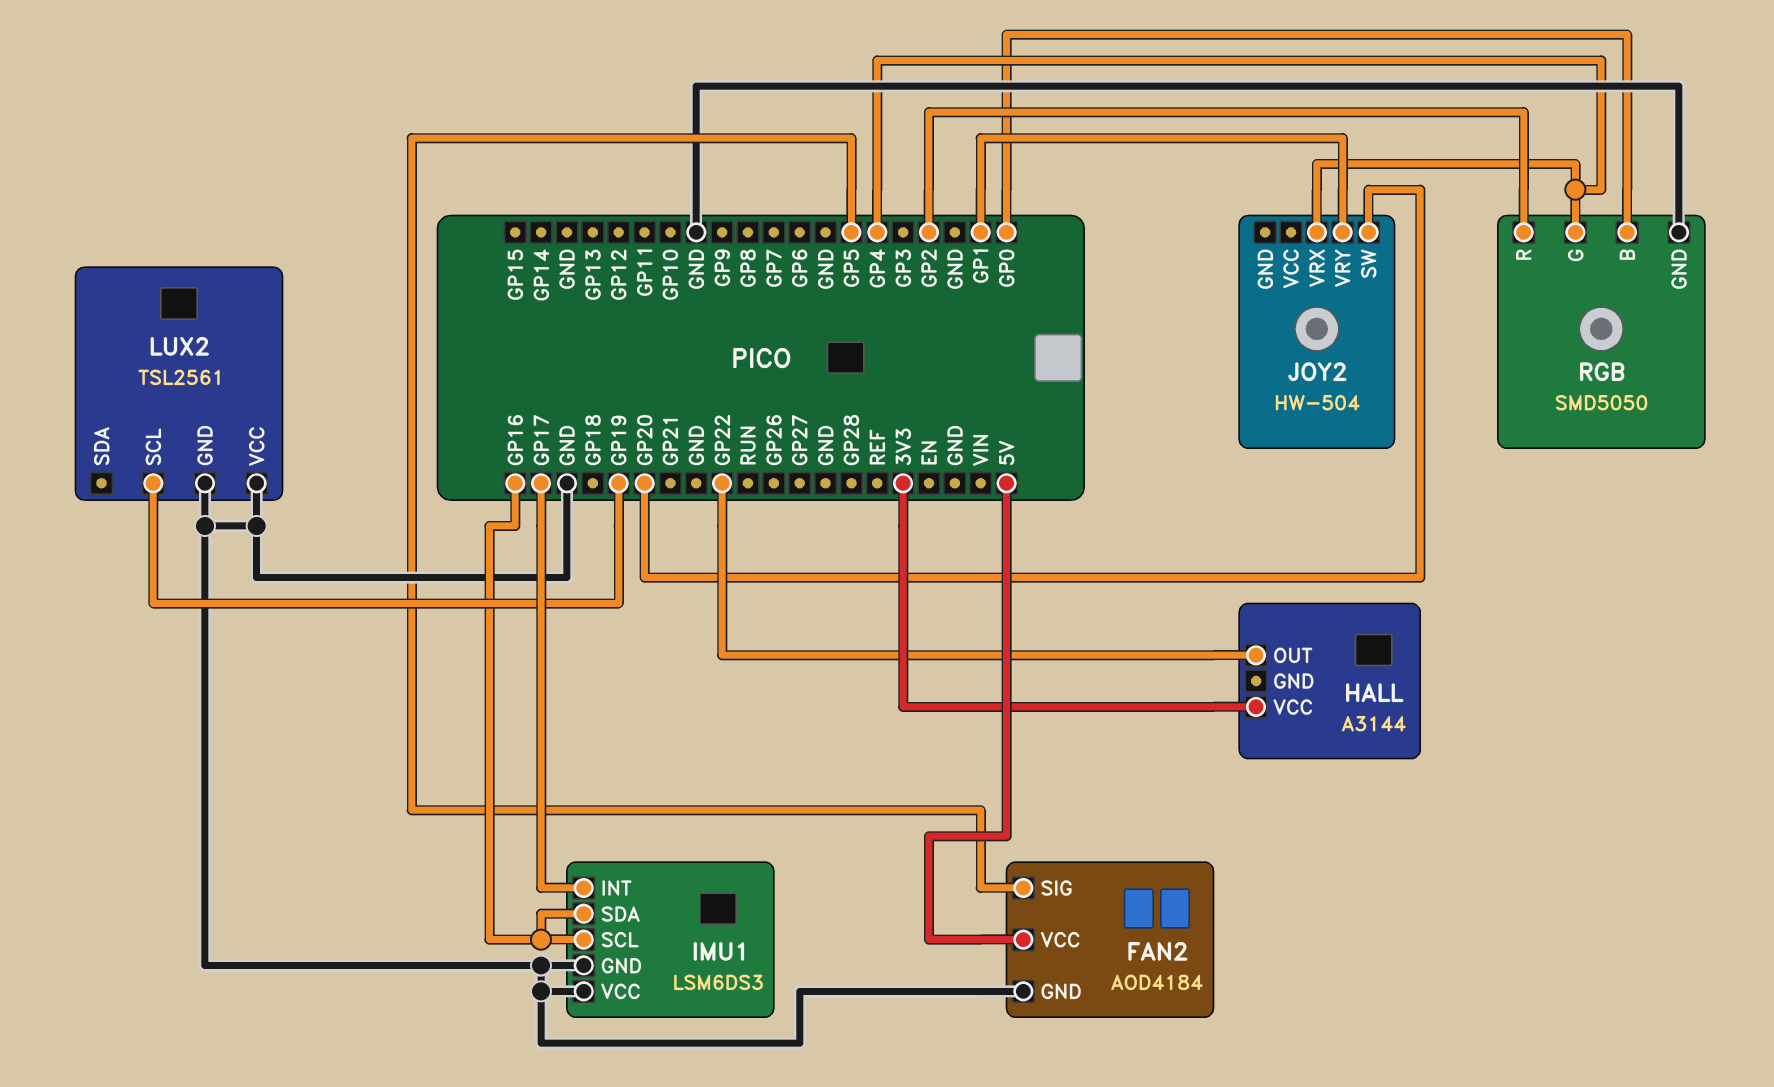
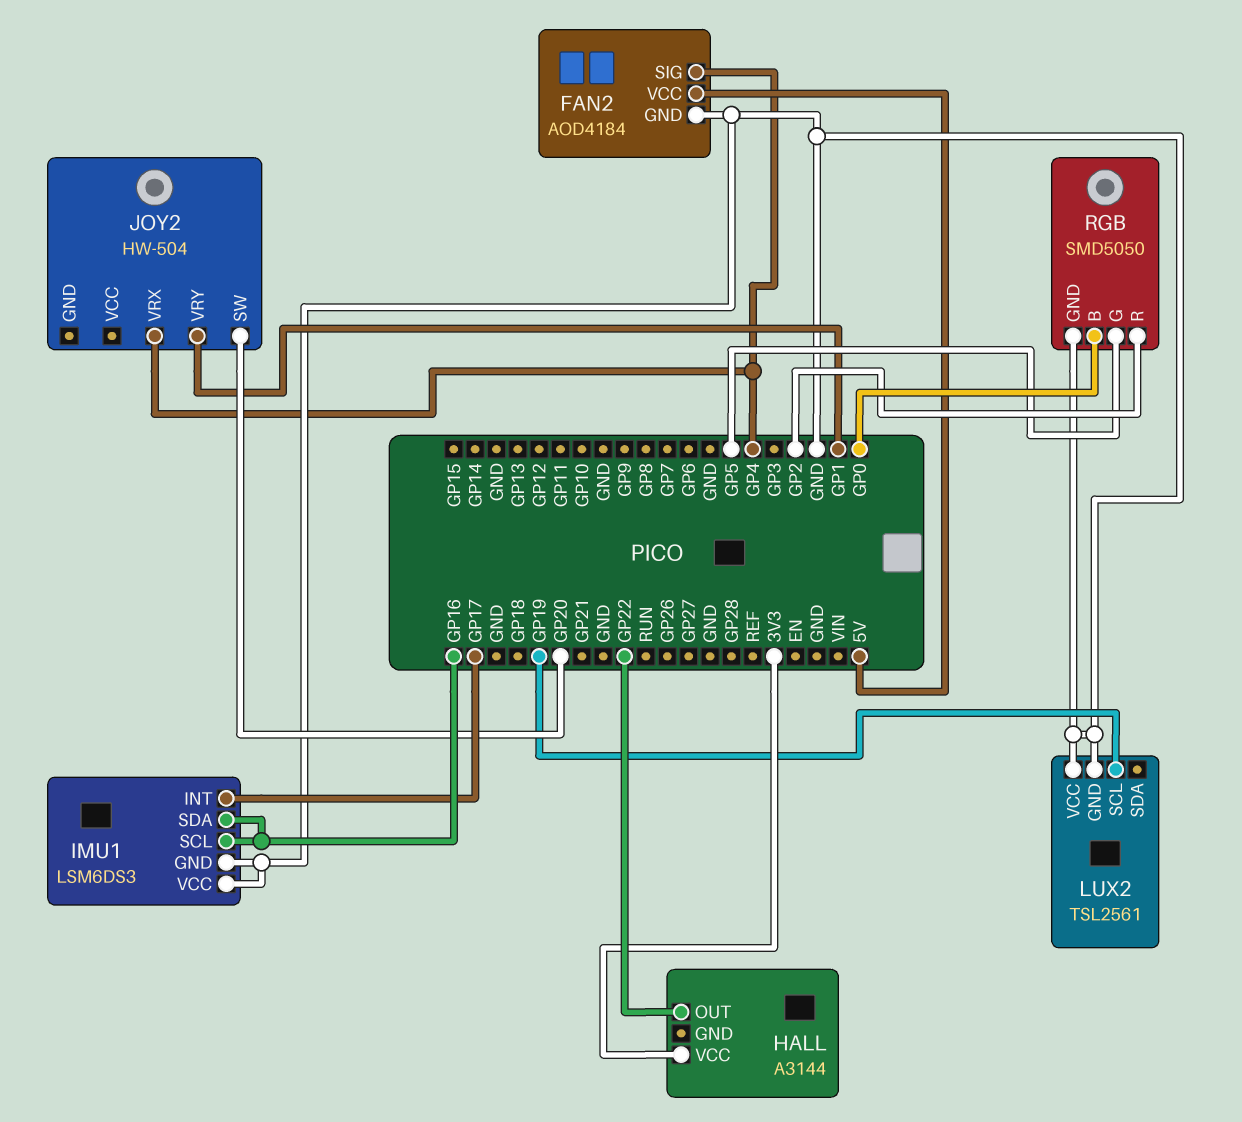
FAN2 pin SIG: GP5 -> GP4
RGB pin G: GP4 -> GP5

